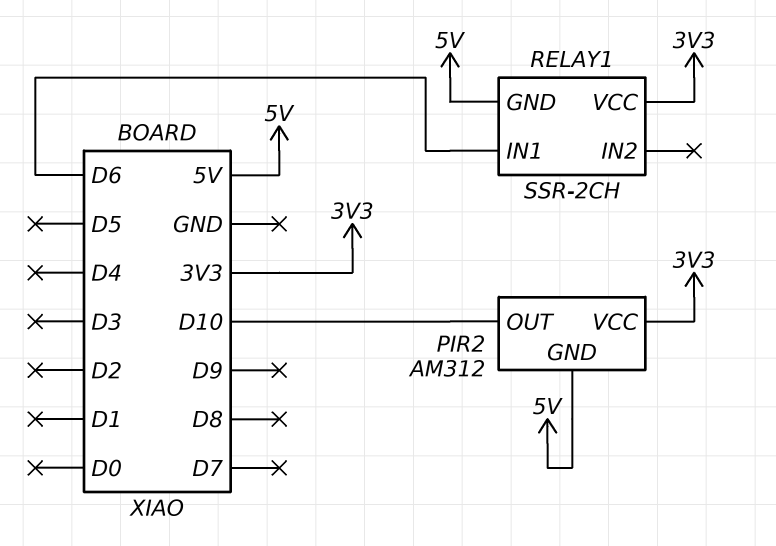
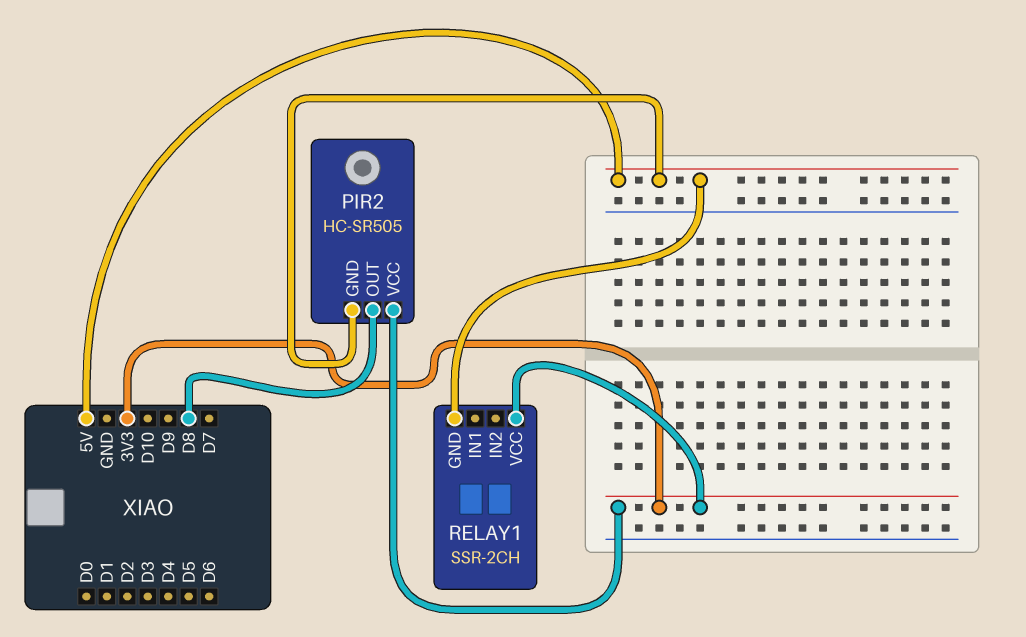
PIR2: AM312 -> HC-SR505
PIR2 pin OUT: D10 -> D8
RELAY1 pin IN1: D6 -> none

